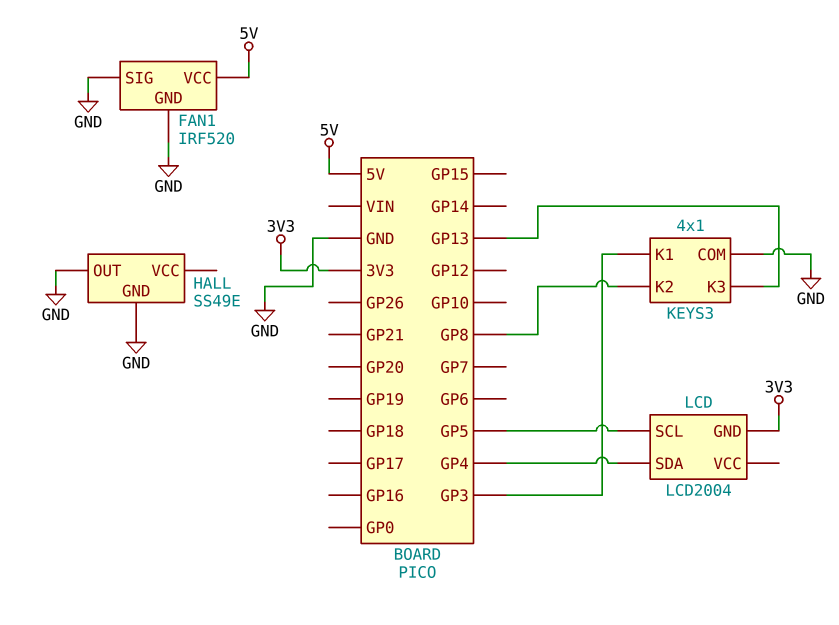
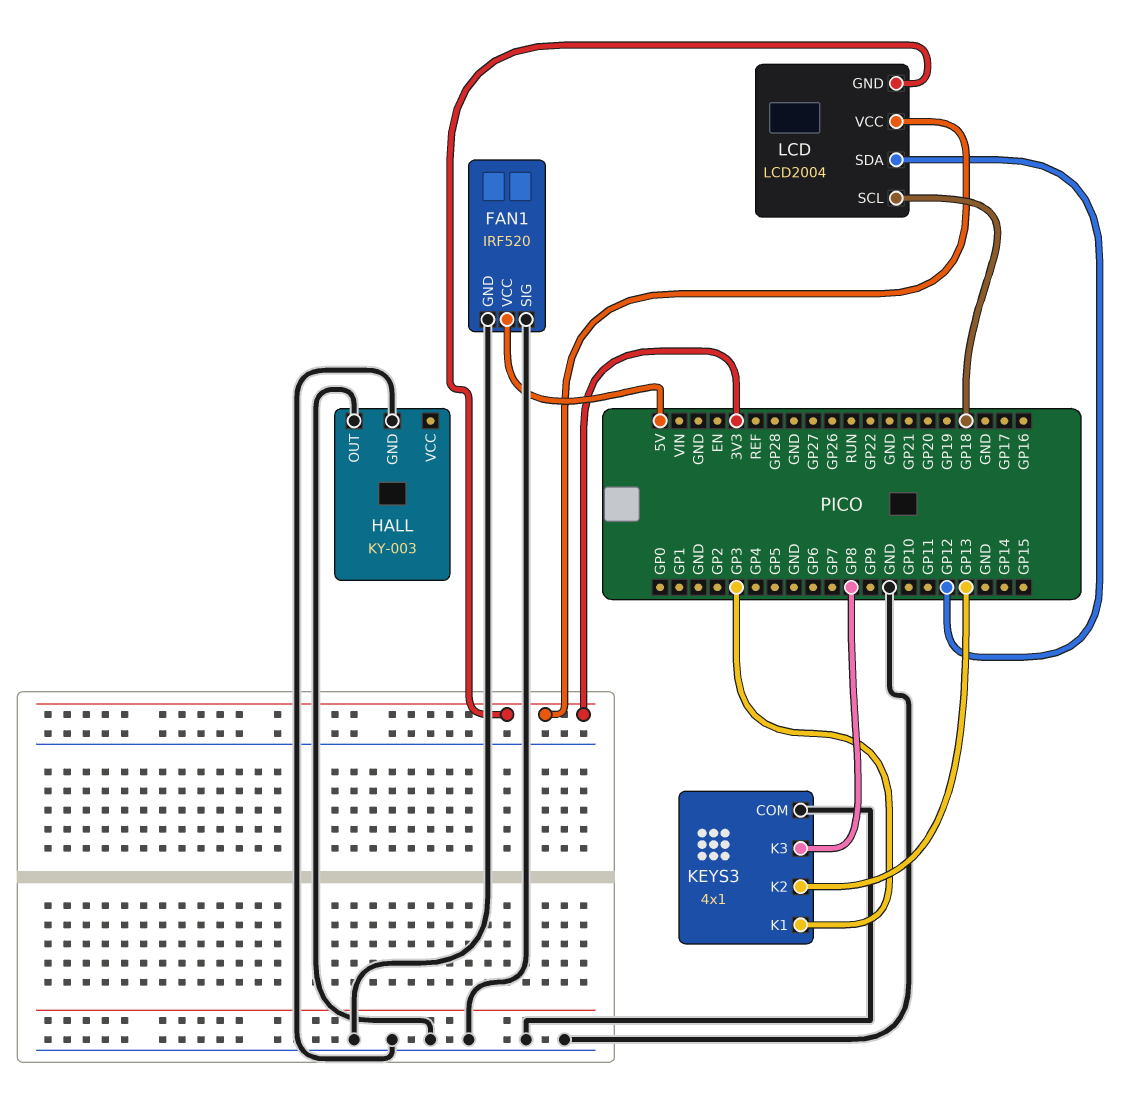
HALL: SS49E -> KY-003
KEYS3 pin K2: GP8 -> GP13
KEYS3 pin K3: GP13 -> GP8
LCD pin SCL: GP5 -> GP18
LCD pin SDA: GP4 -> GP12
LCD pin VCC: none -> 3V3

